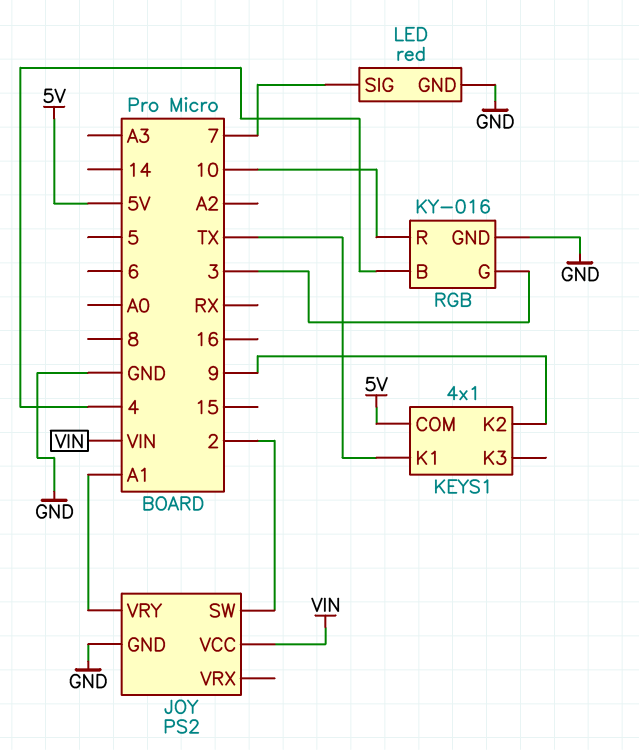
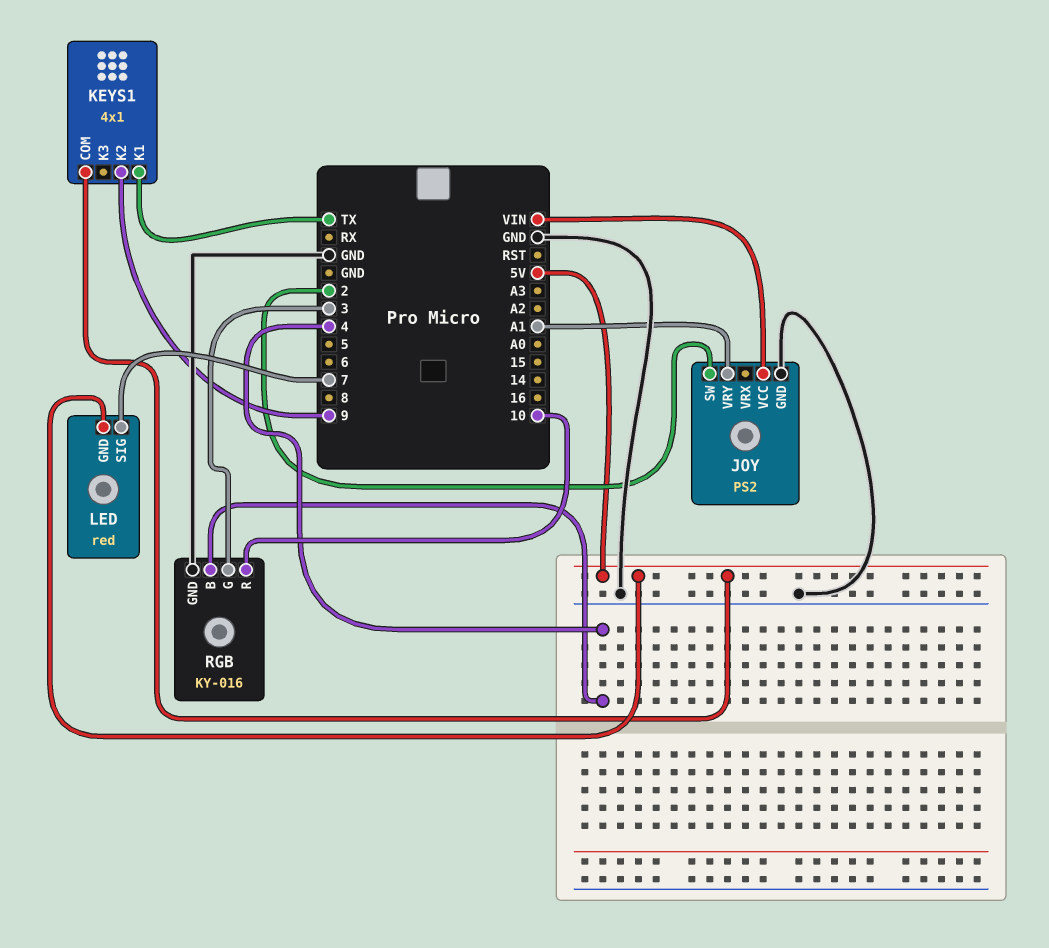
LED pin GND: GND -> 5V

